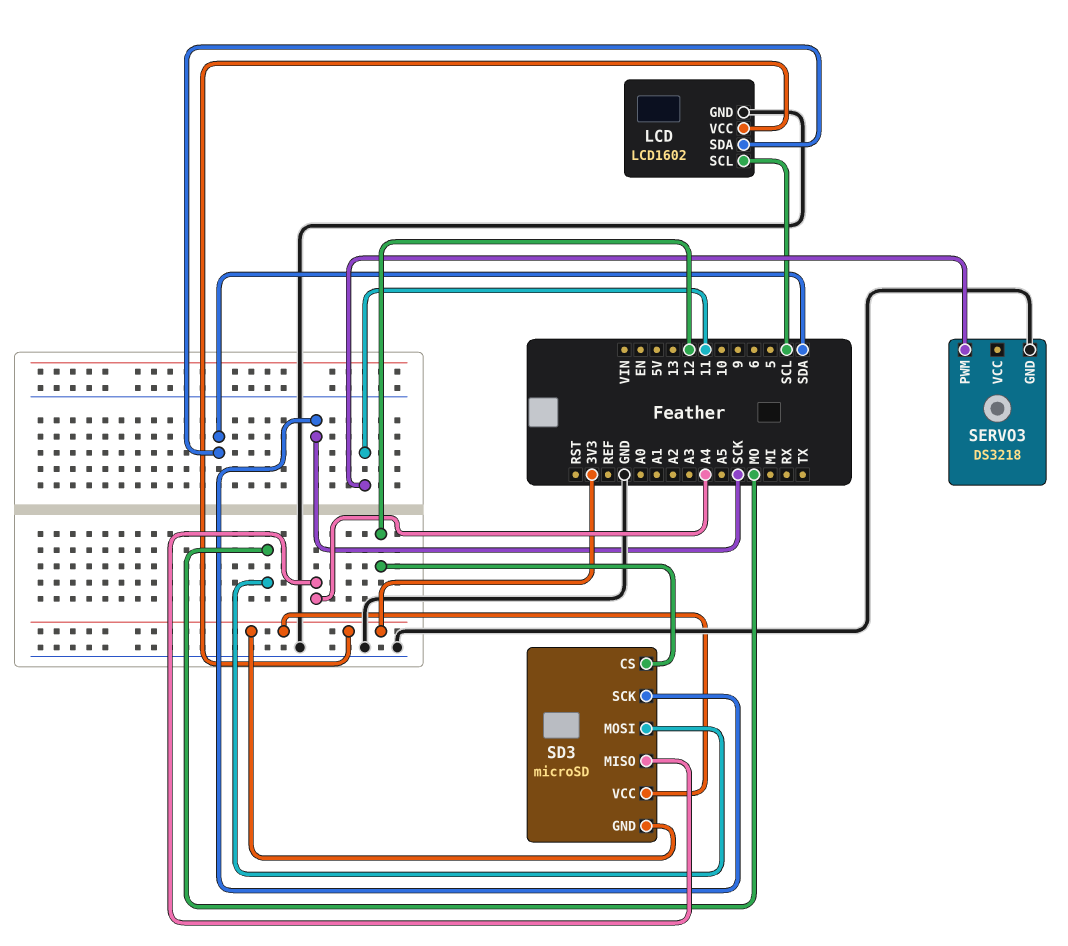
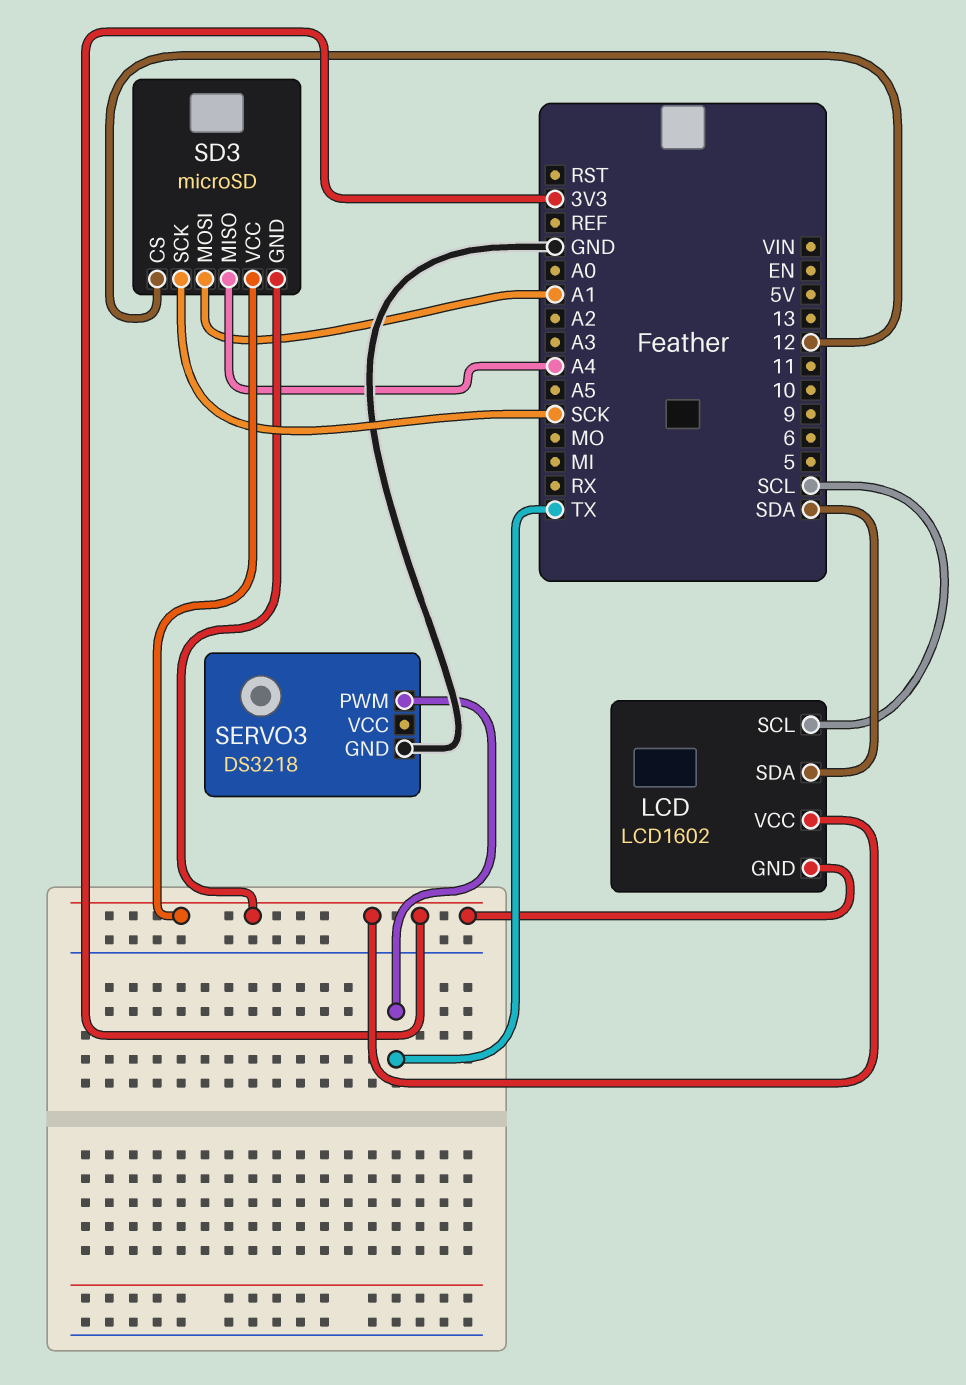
LCD pin GND: GND -> 3V3
SD3 pin MOSI: MO -> A1
SERVO3 pin PWM: 11 -> TX

